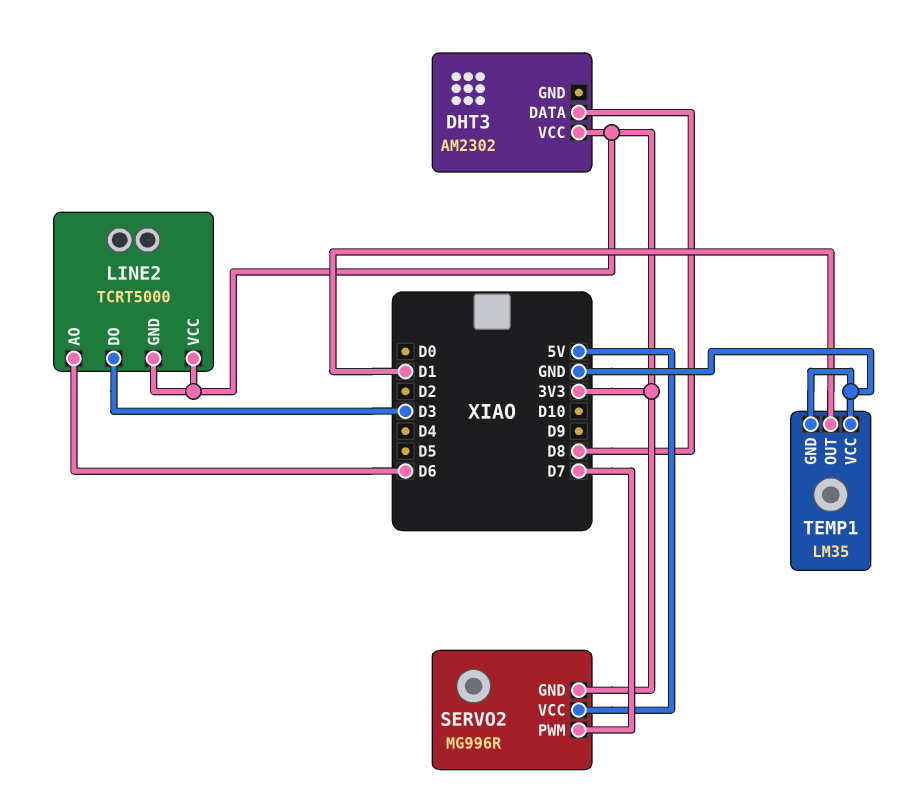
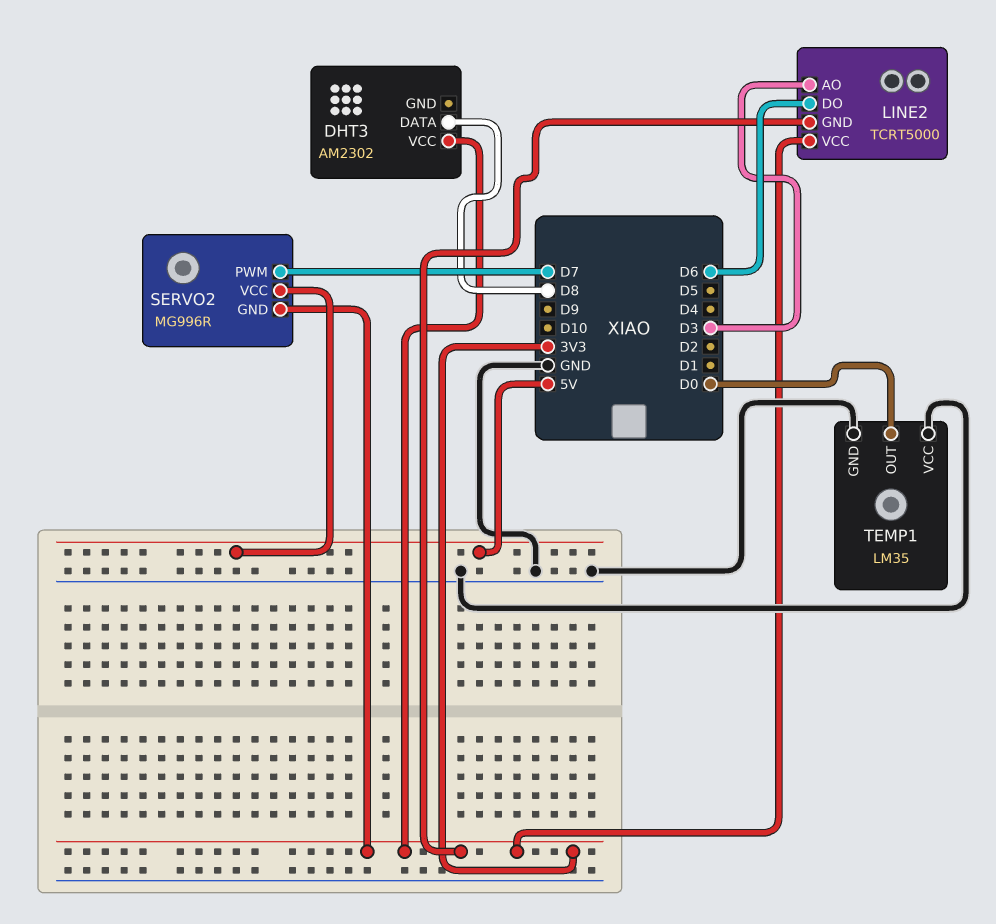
LINE2 pin AO: D6 -> D3
LINE2 pin DO: D3 -> D6
TEMP1 pin OUT: D1 -> D0

